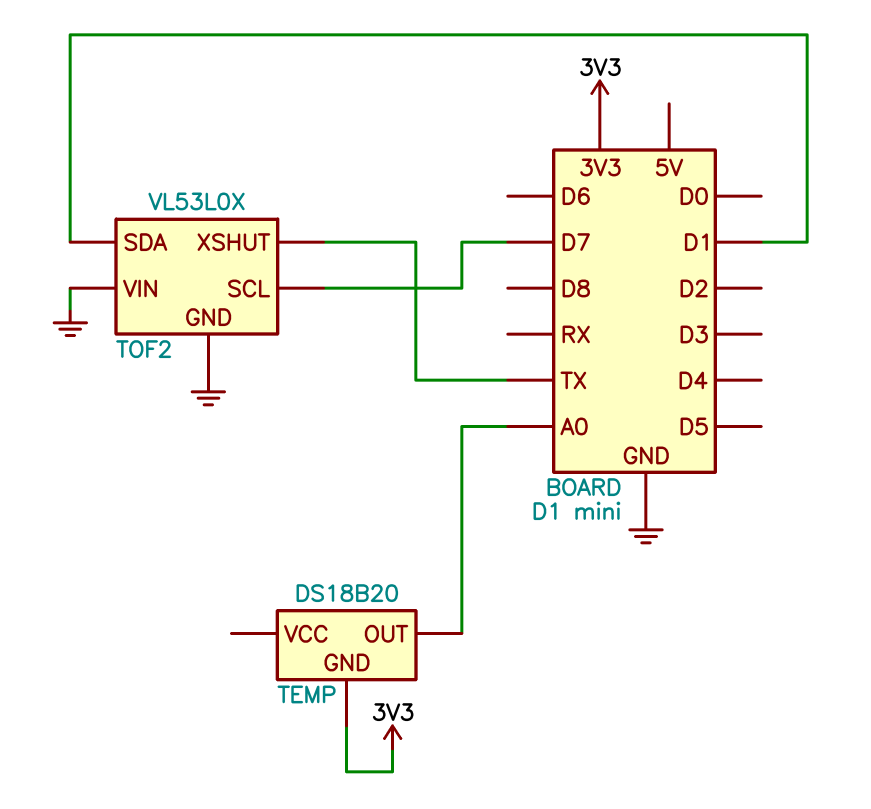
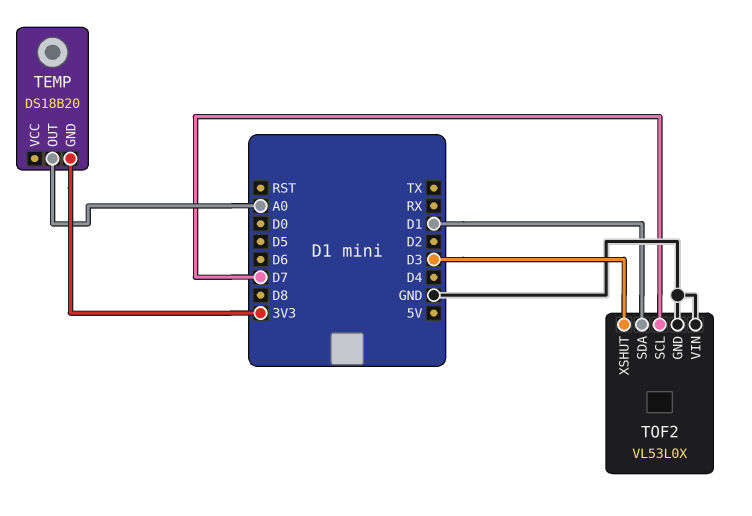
TOF2 pin XSHUT: TX -> D3

